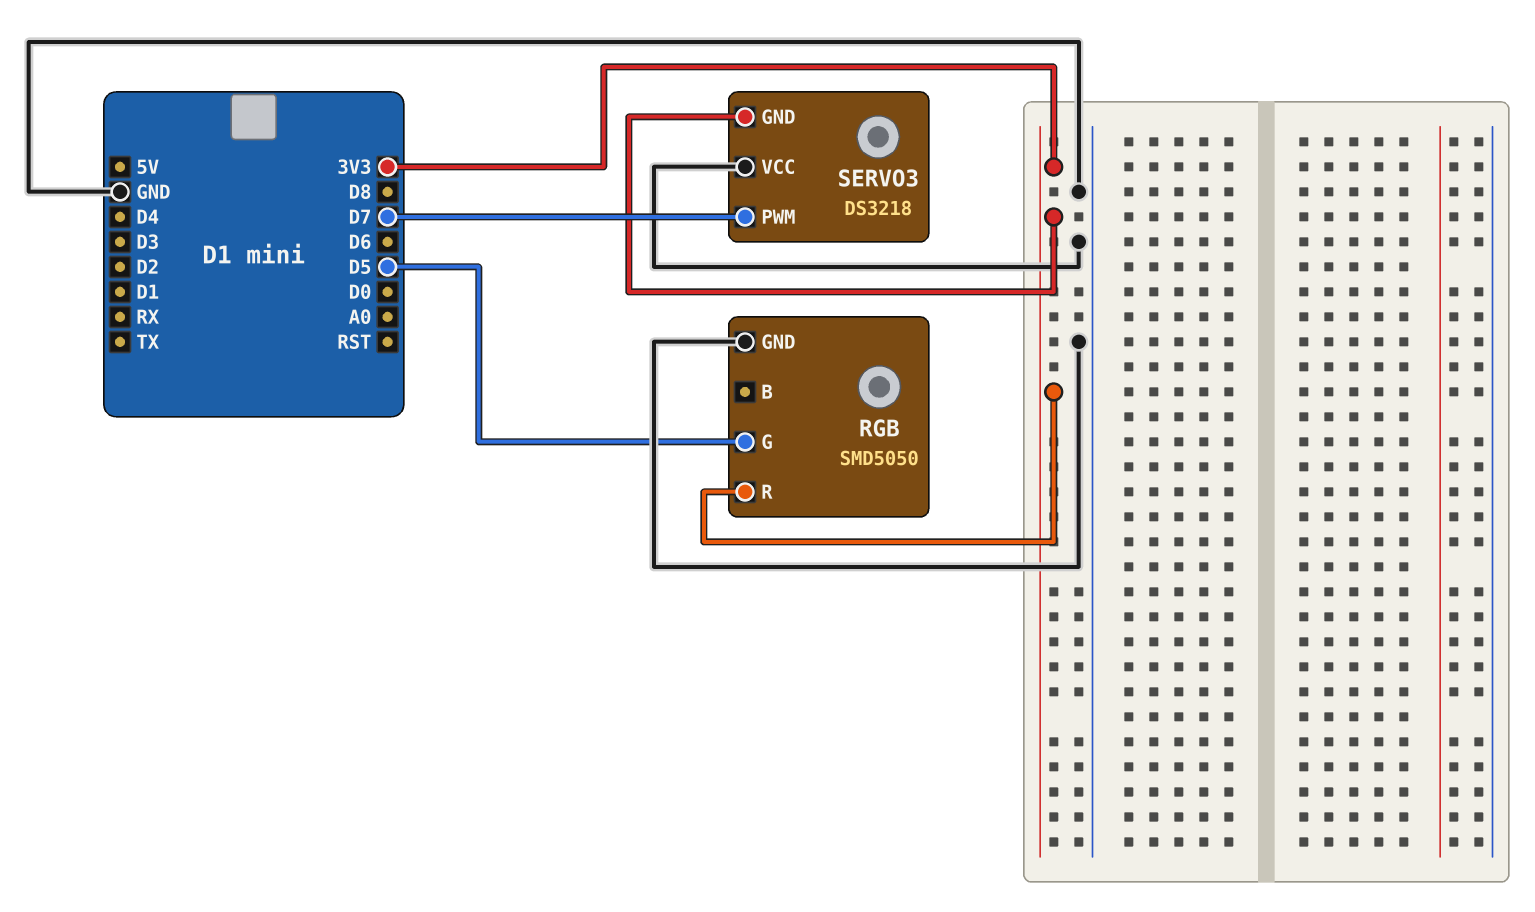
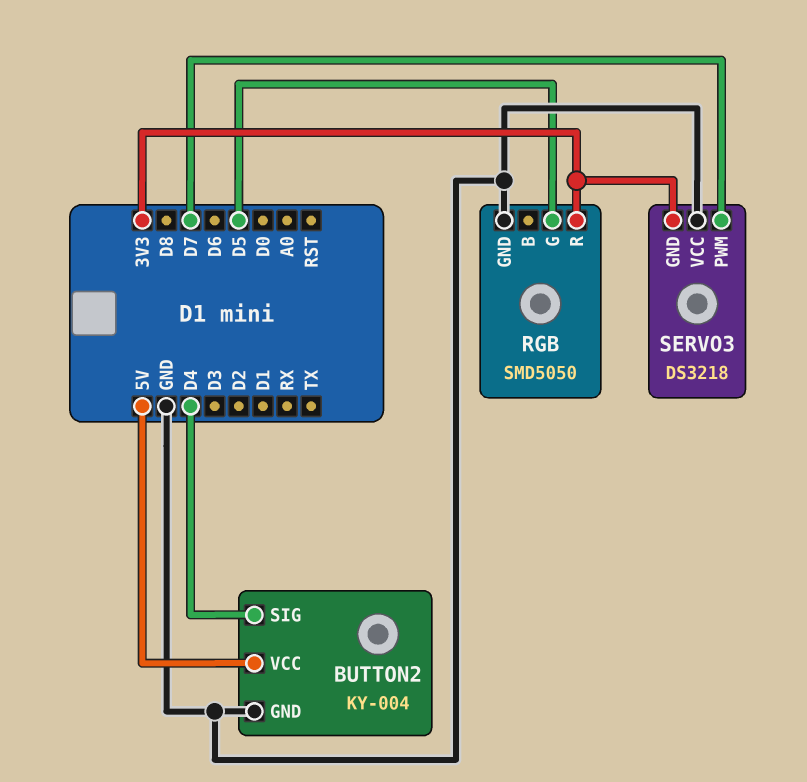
BUTTON2: none -> KY-004
BUTTON2 pin GND: none -> GND
BUTTON2 pin SIG: none -> D4
BUTTON2 pin VCC: none -> 5V

